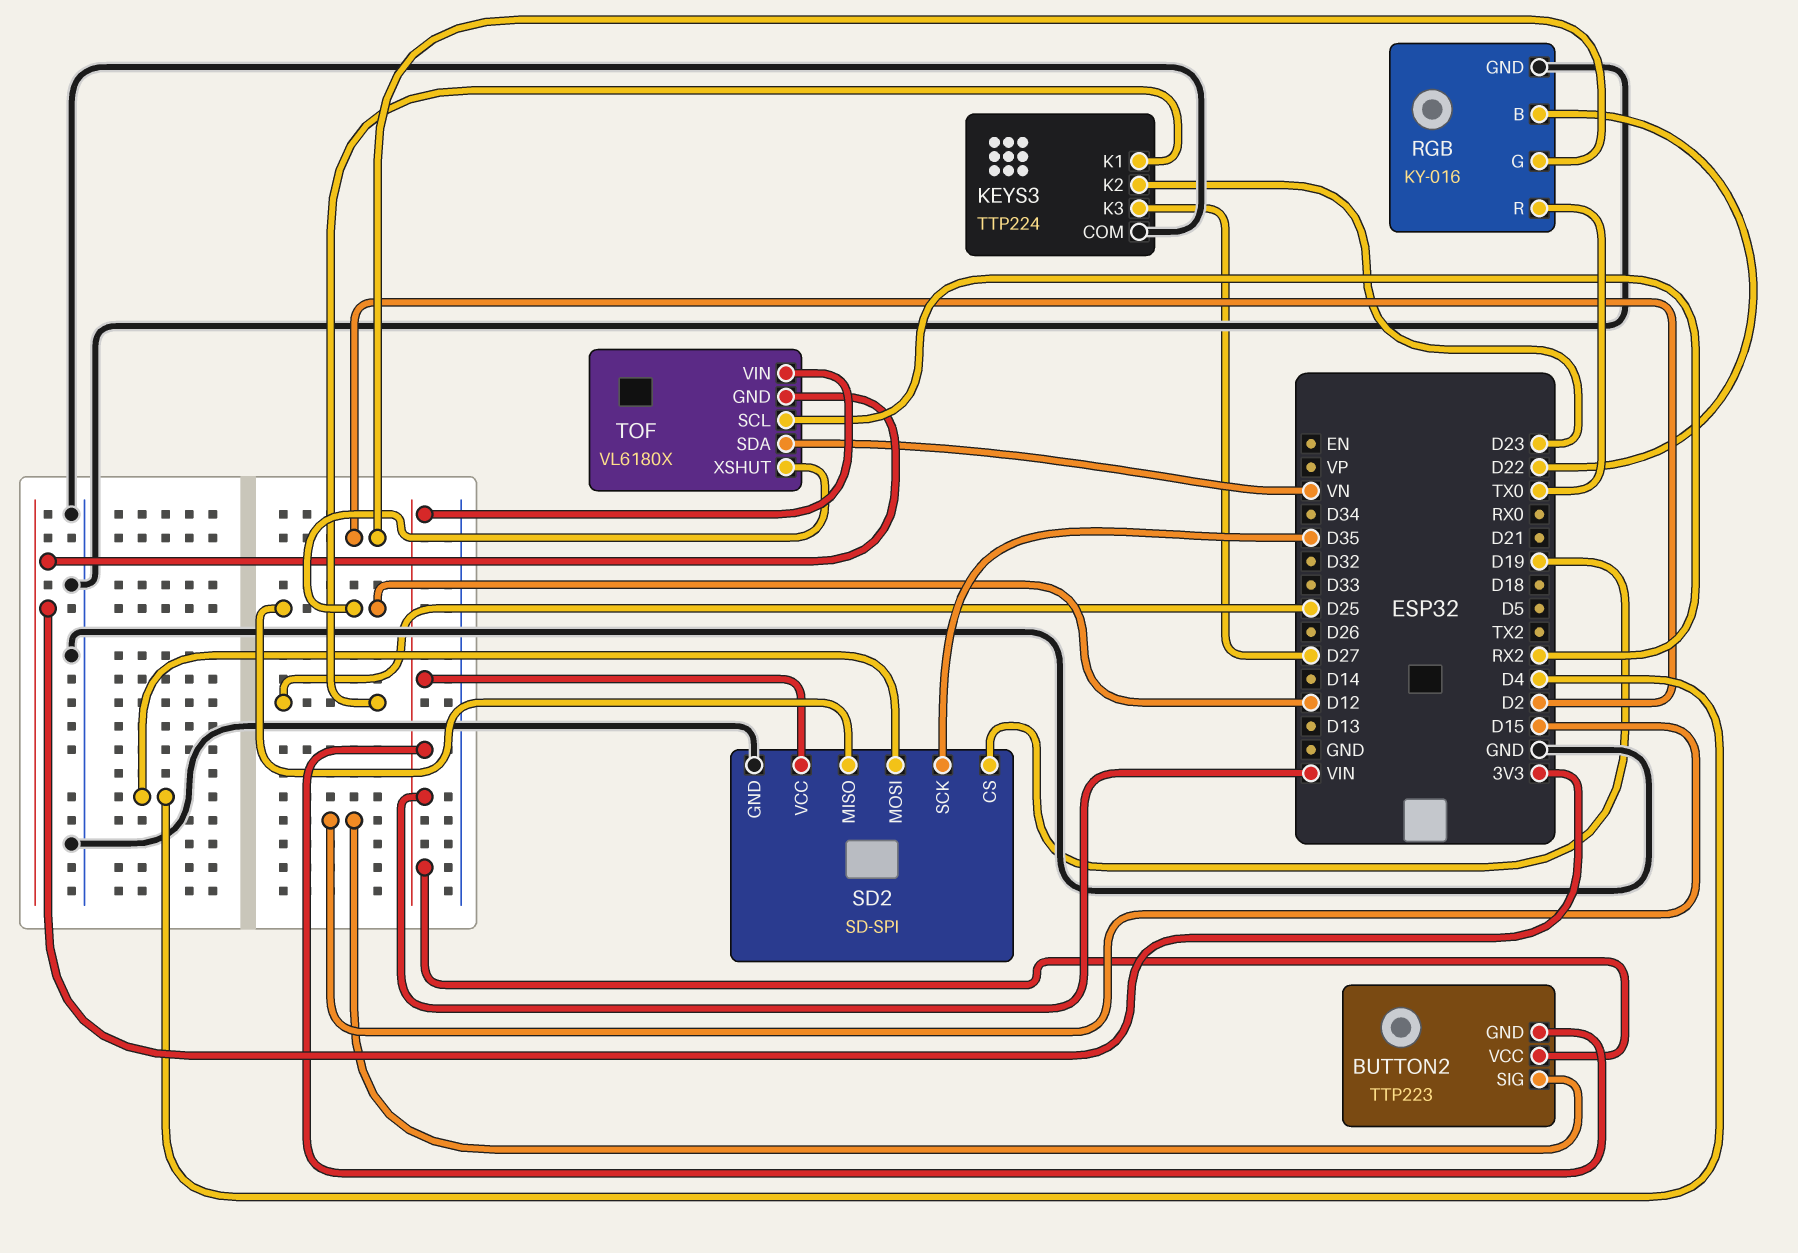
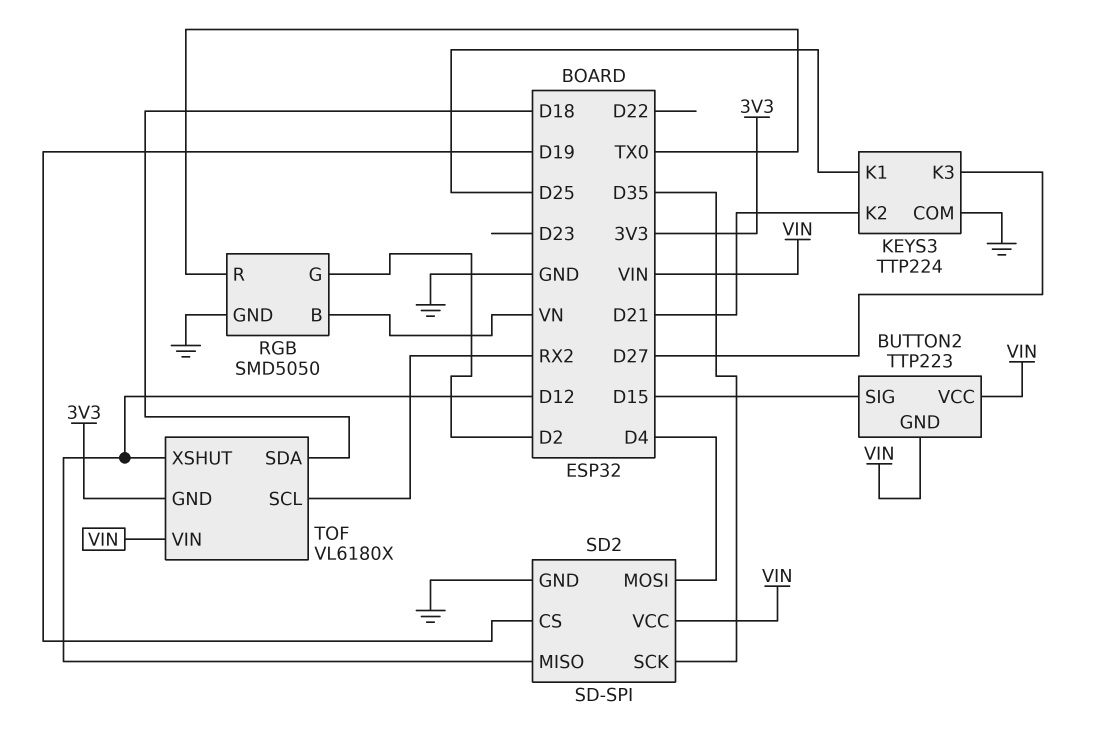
KEYS3 pin K2: D23 -> D21
RGB: KY-016 -> SMD5050
RGB pin B: D22 -> VN
TOF pin SDA: VN -> D18

